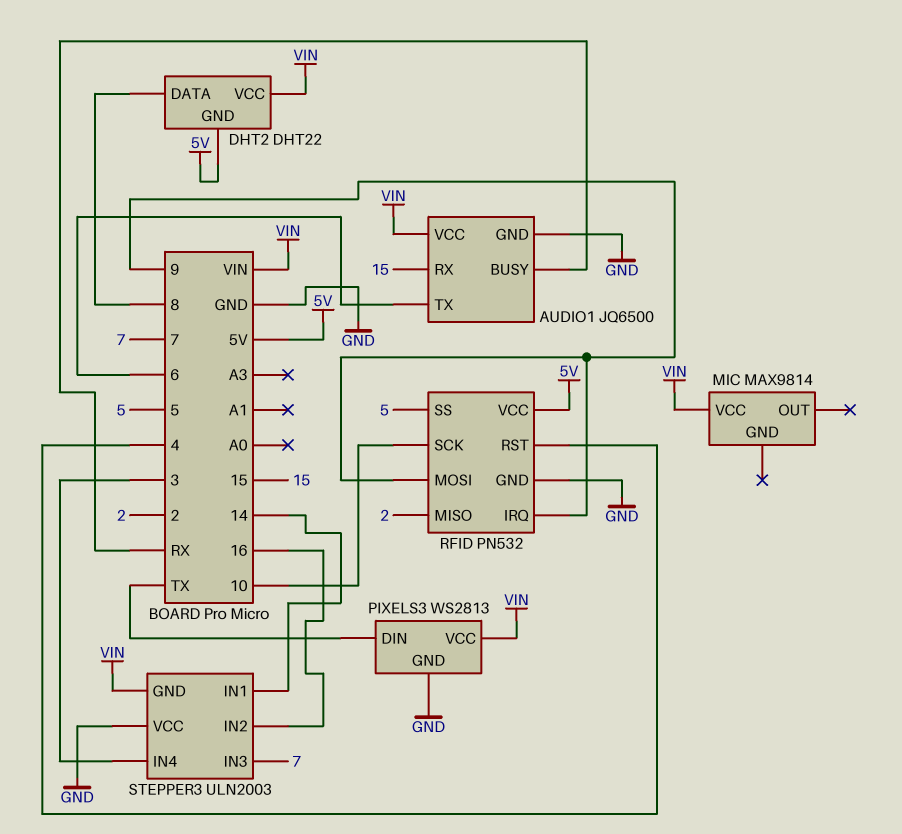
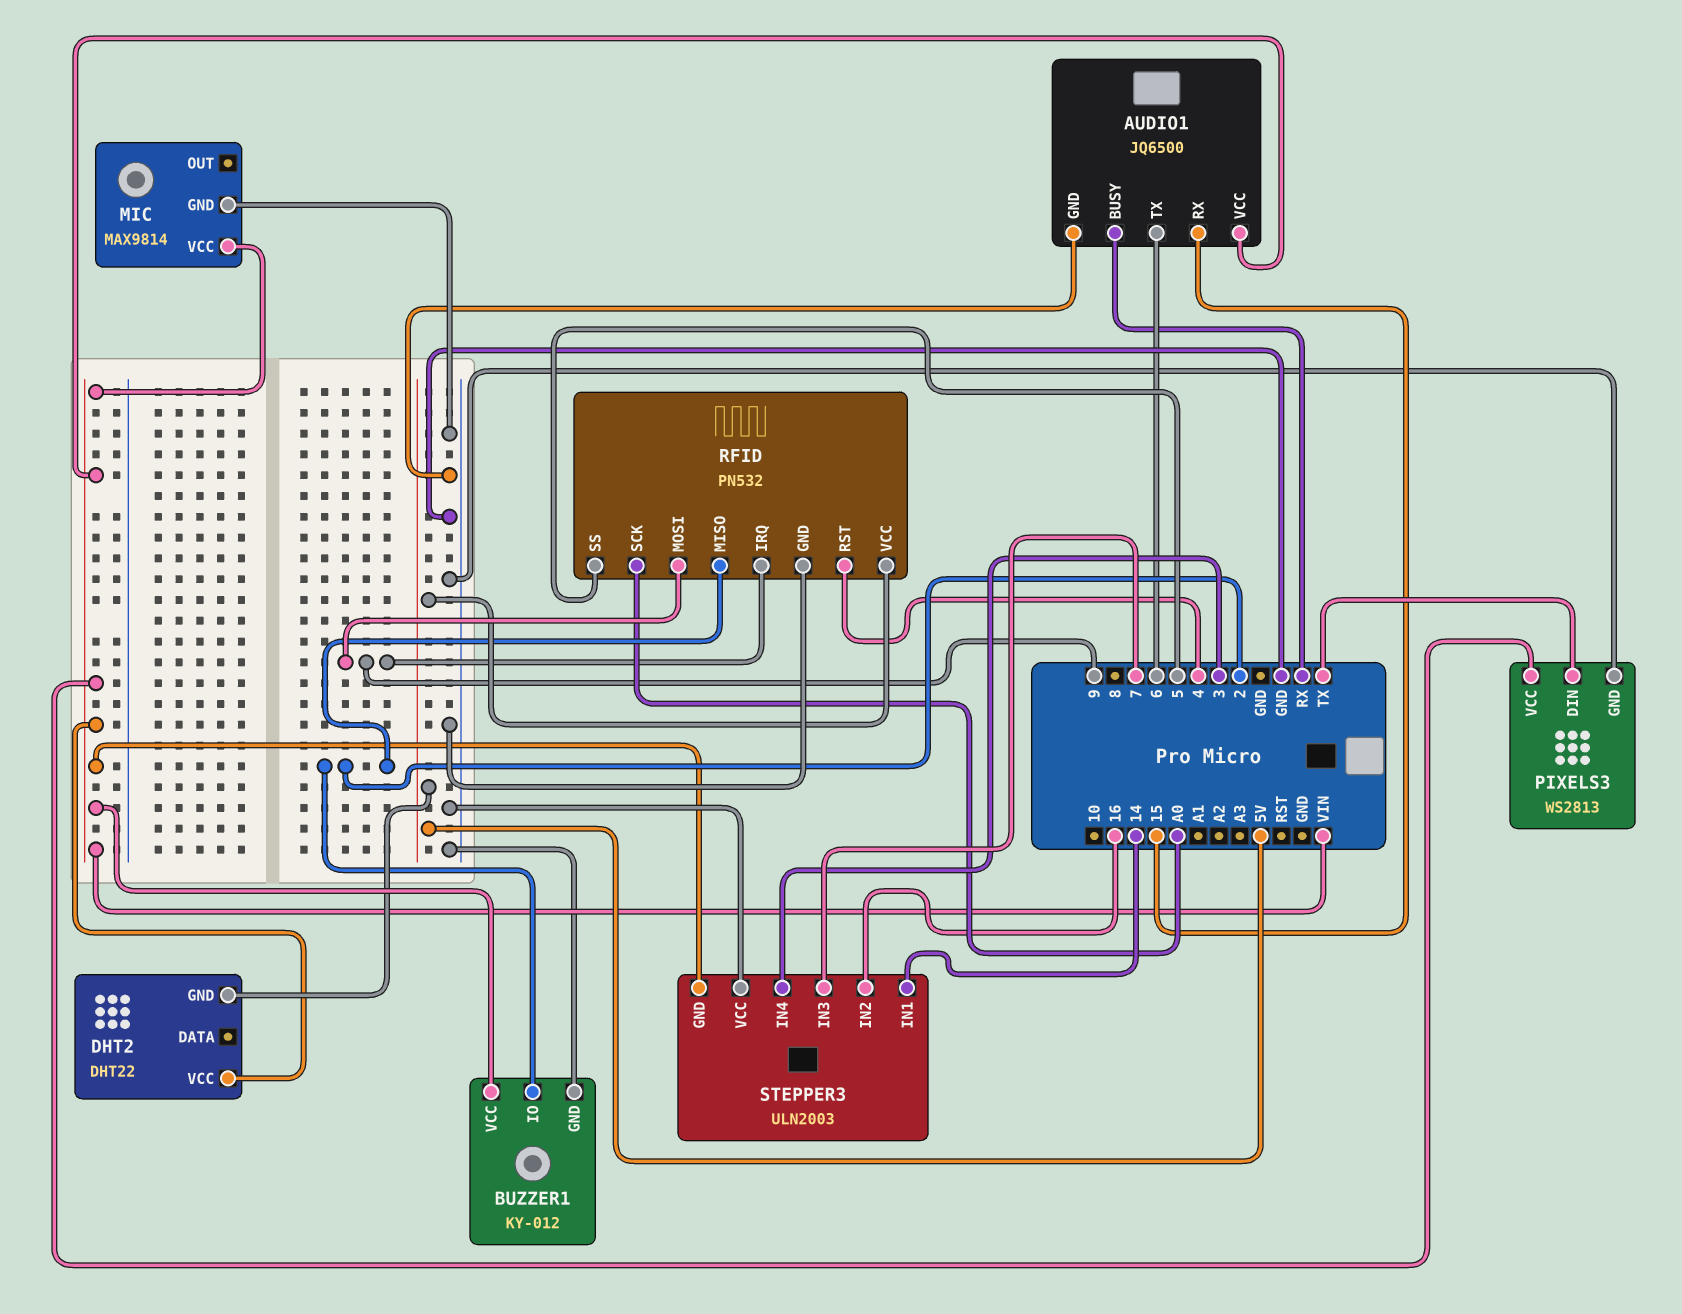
BUZZER1: none -> KY-012
BUZZER1 pin GND: none -> GND
BUZZER1 pin IO: none -> 2
BUZZER1 pin VCC: none -> VIN
DHT2 pin DATA: 8 -> none
MIC pin GND: none -> GND
RFID pin SCK: 10 -> A0

